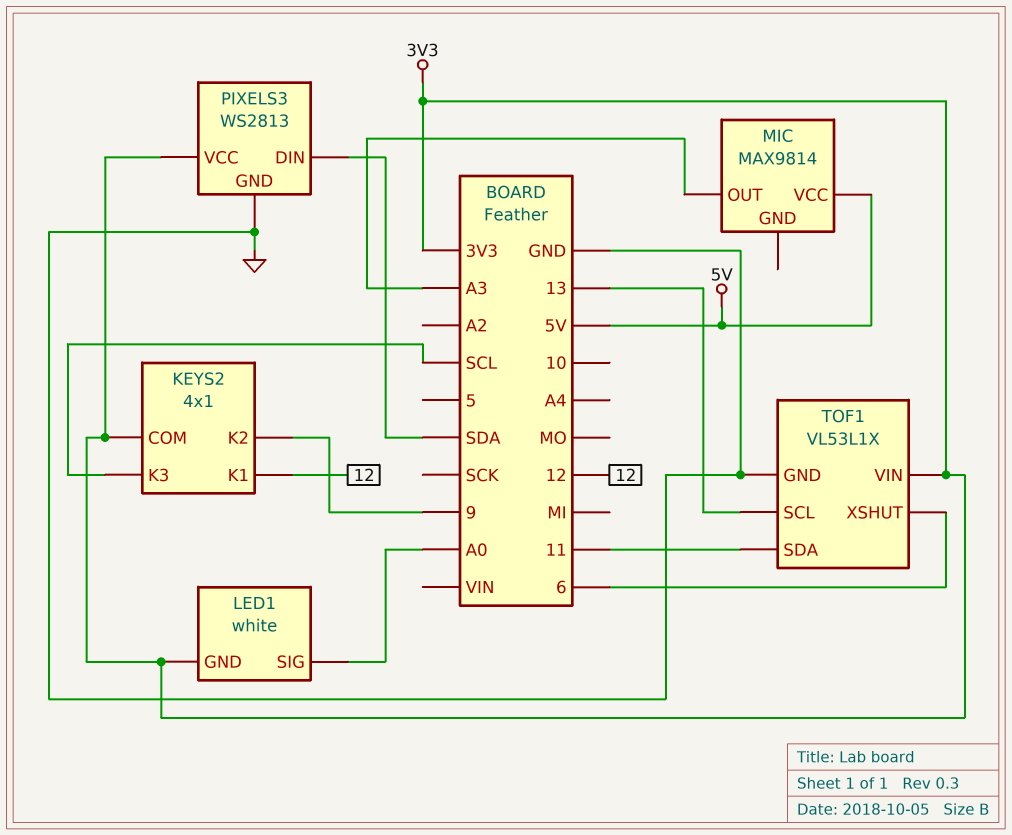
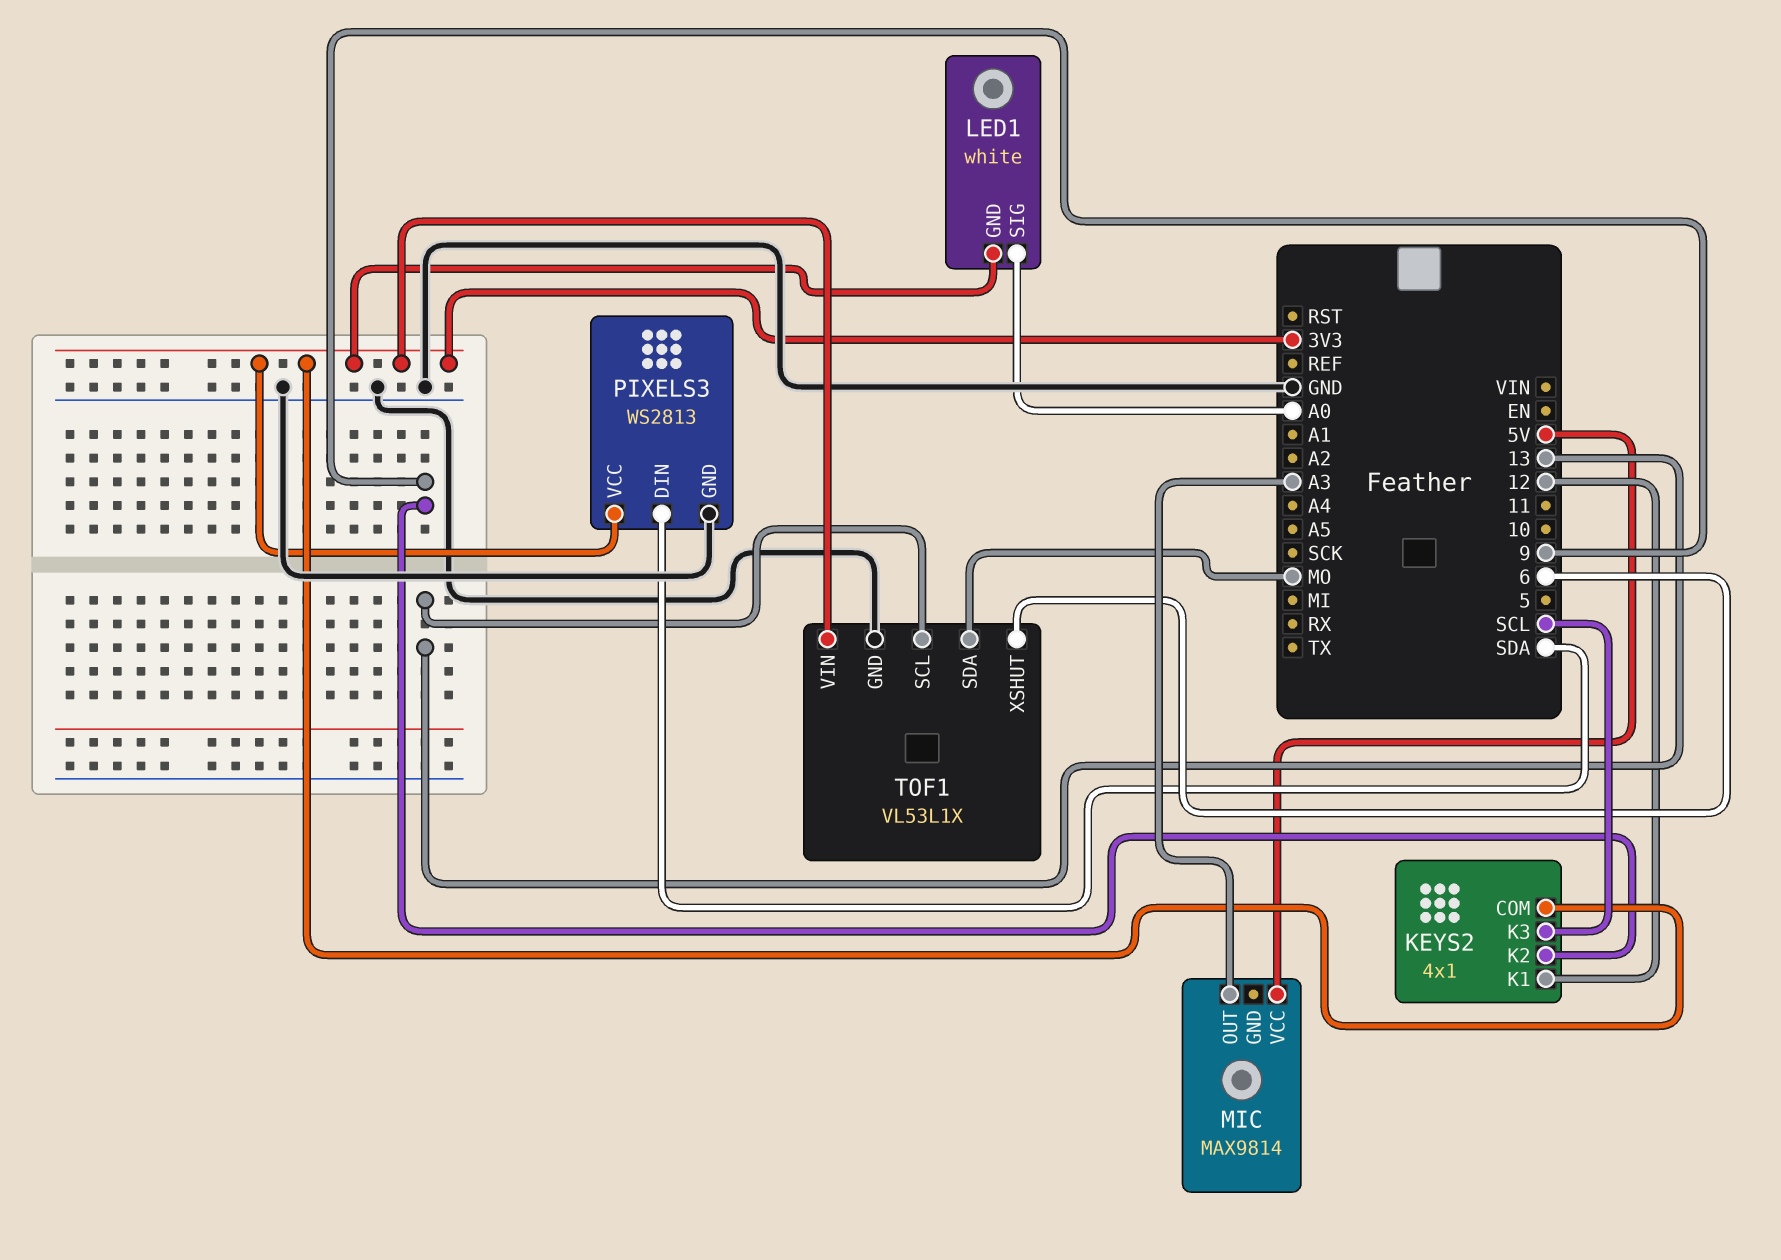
TOF1 pin SDA: 11 -> MO

